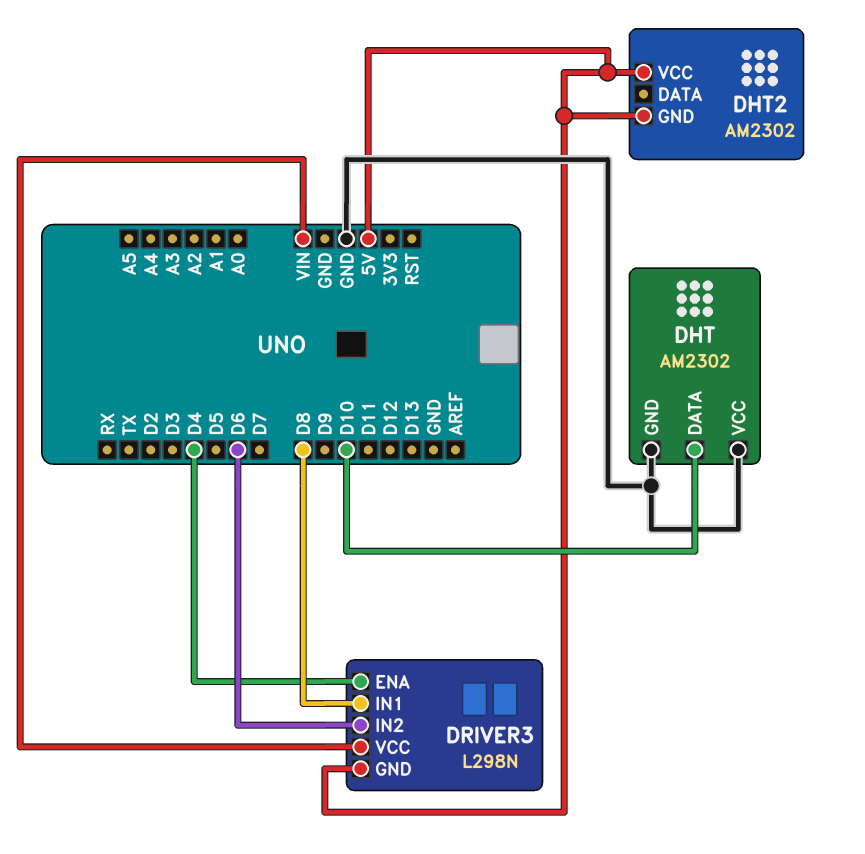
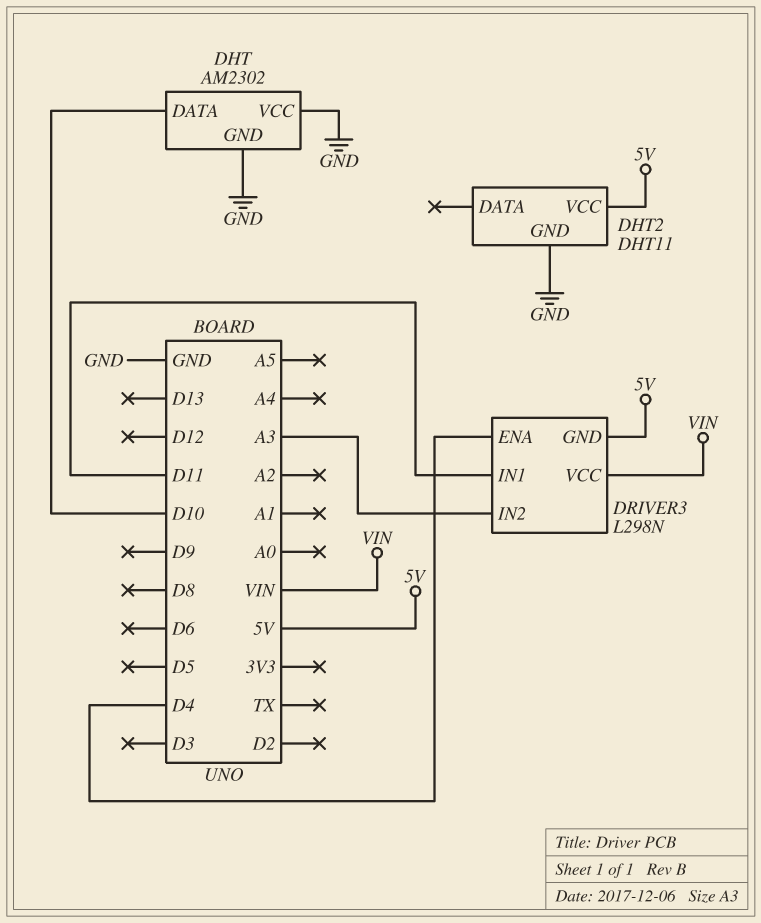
DHT2: AM2302 -> DHT11
DHT2 pin GND: 5V -> GND
DRIVER3 pin IN1: D8 -> D11
DRIVER3 pin IN2: D6 -> A3

